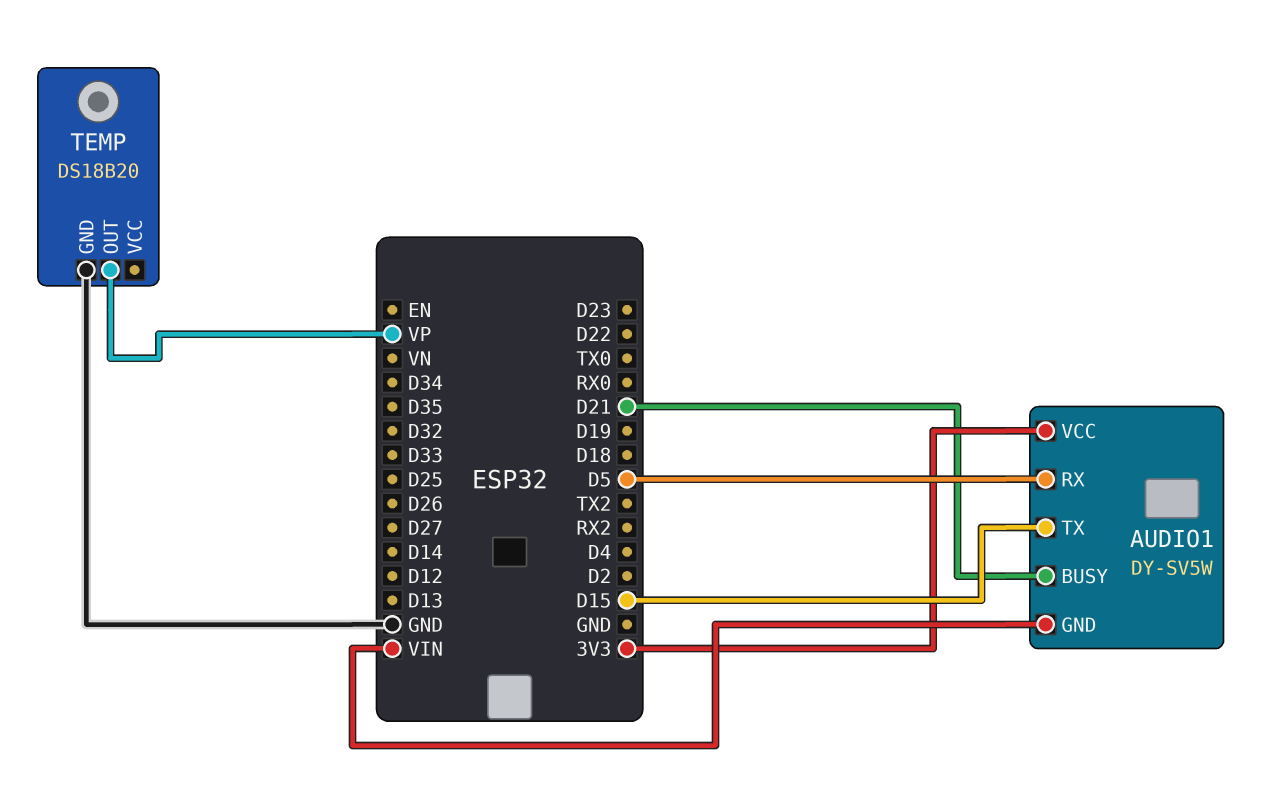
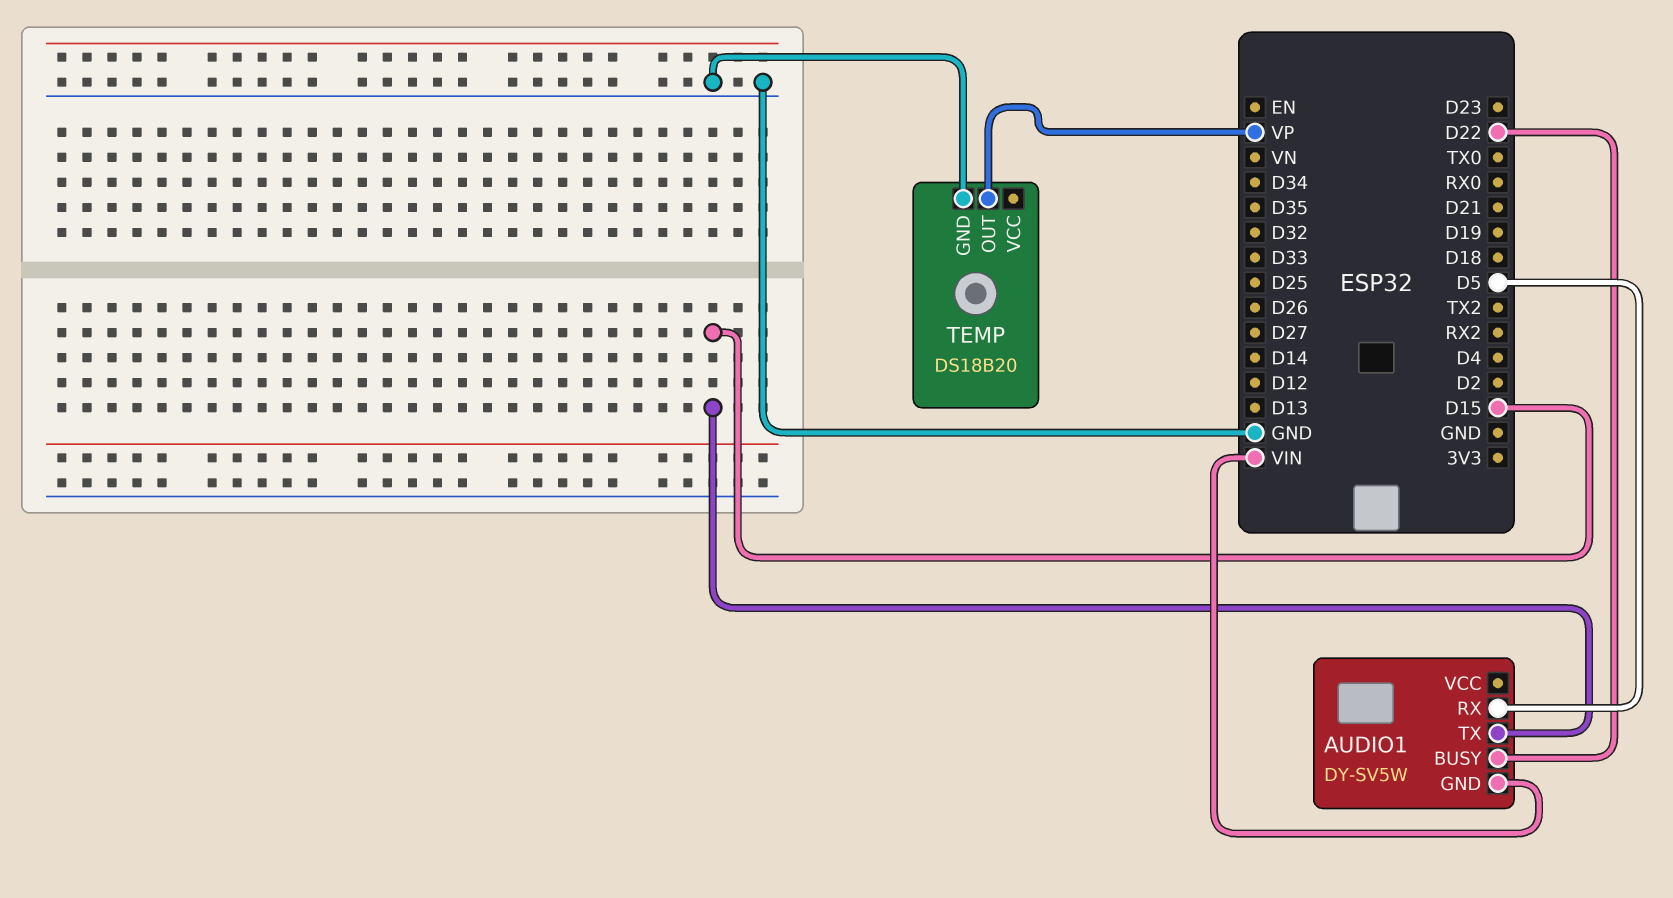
AUDIO1 pin BUSY: D21 -> D22
AUDIO1 pin VCC: 3V3 -> none

